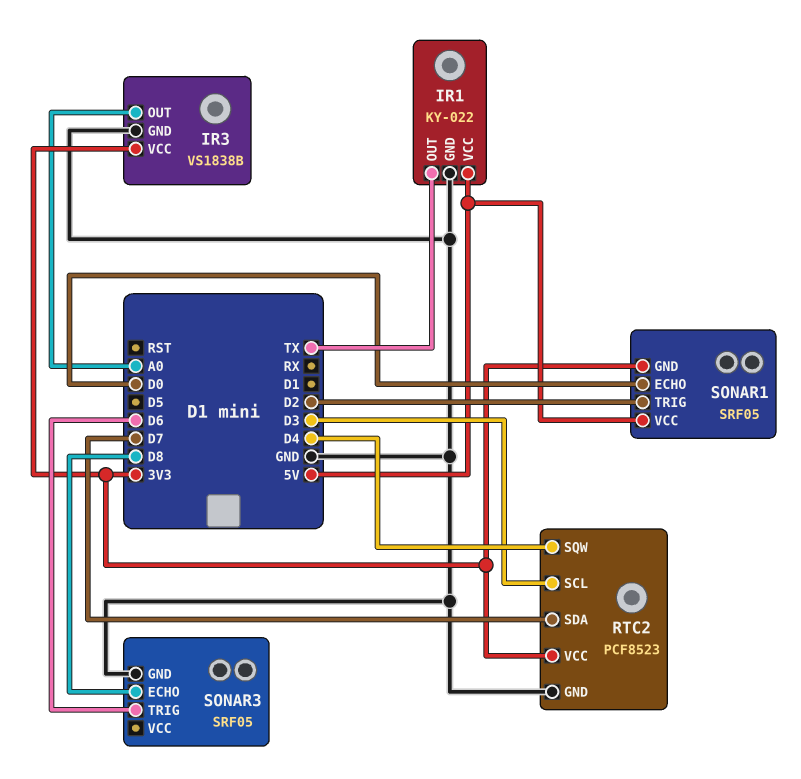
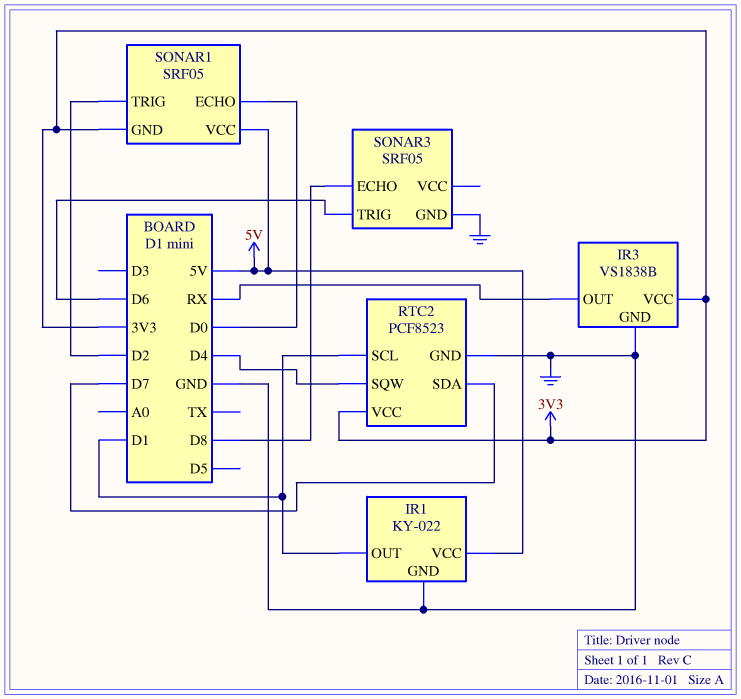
IR1 pin OUT: TX -> D1
IR3 pin OUT: A0 -> RX
RTC2 pin SCL: D3 -> D1

